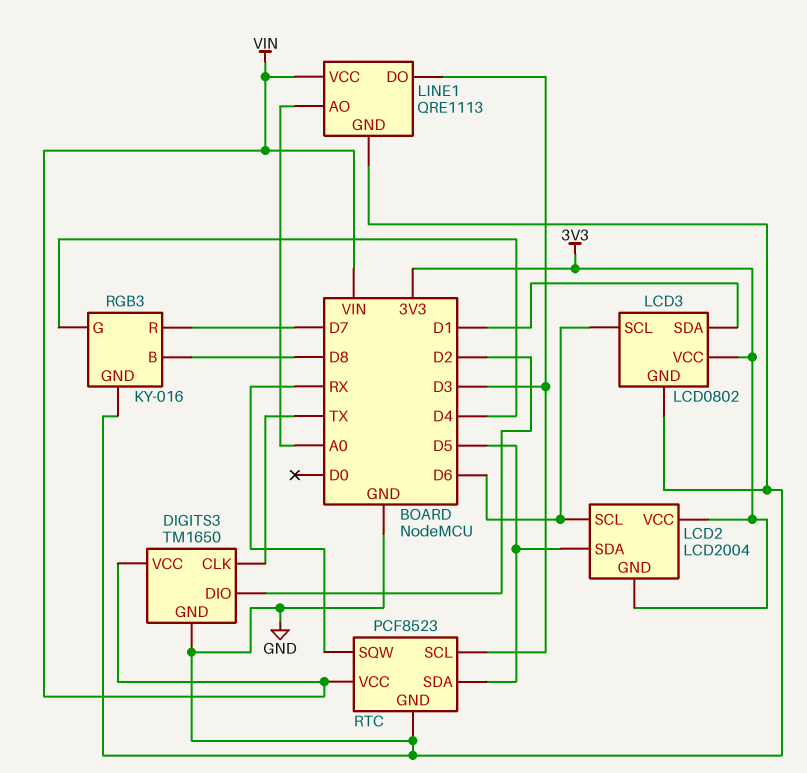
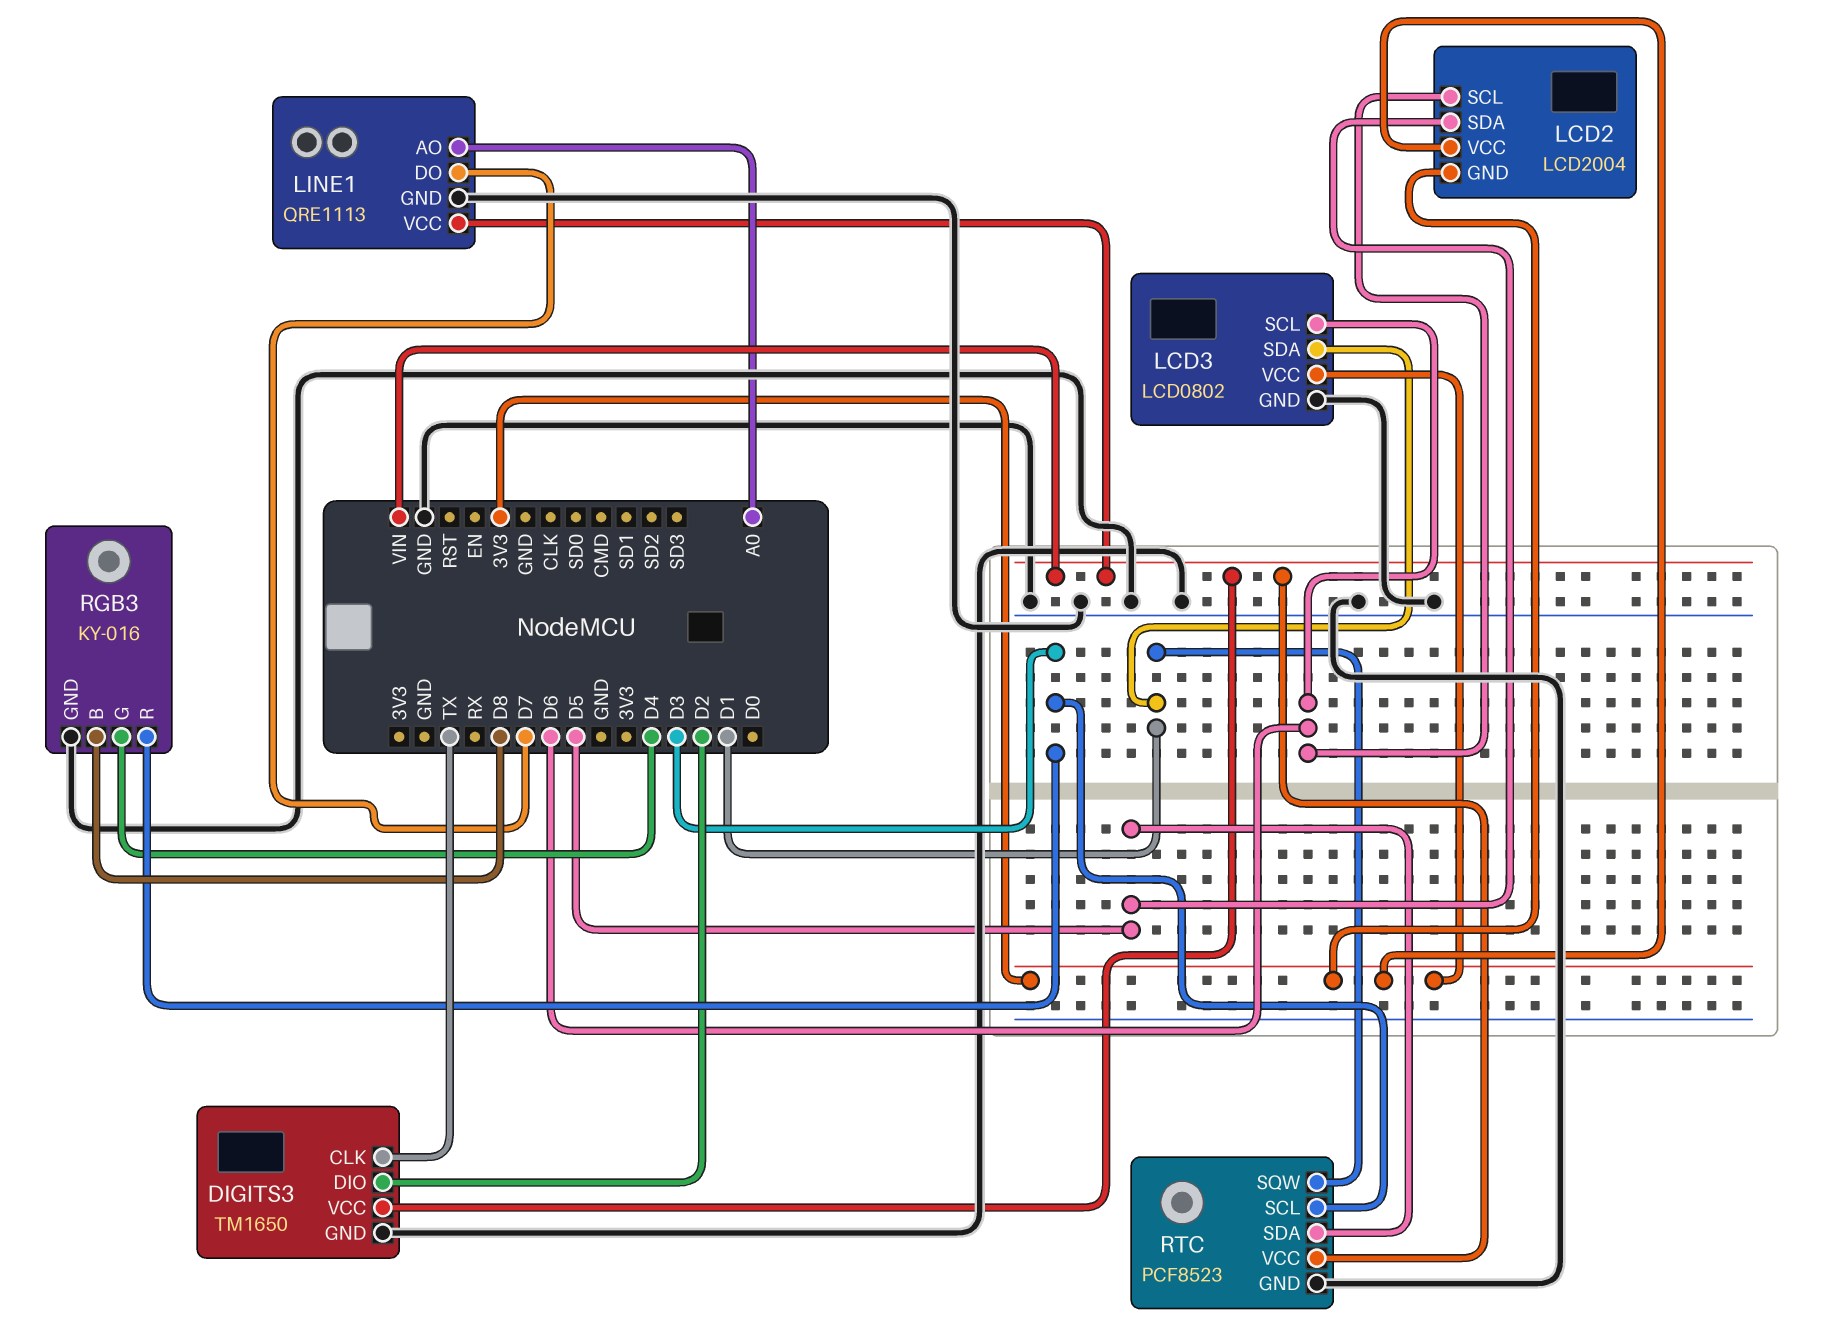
LINE1 pin DO: D3 -> D7
RGB3 pin R: D7 -> D3
RTC pin SQW: RX -> D1

